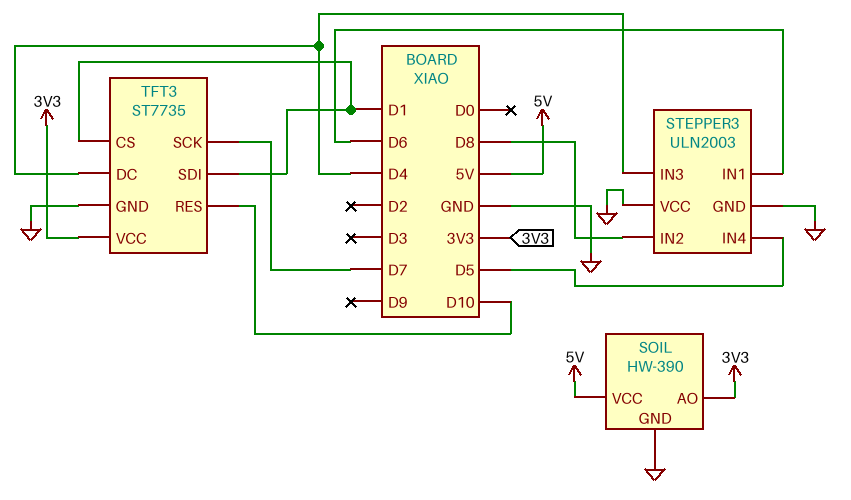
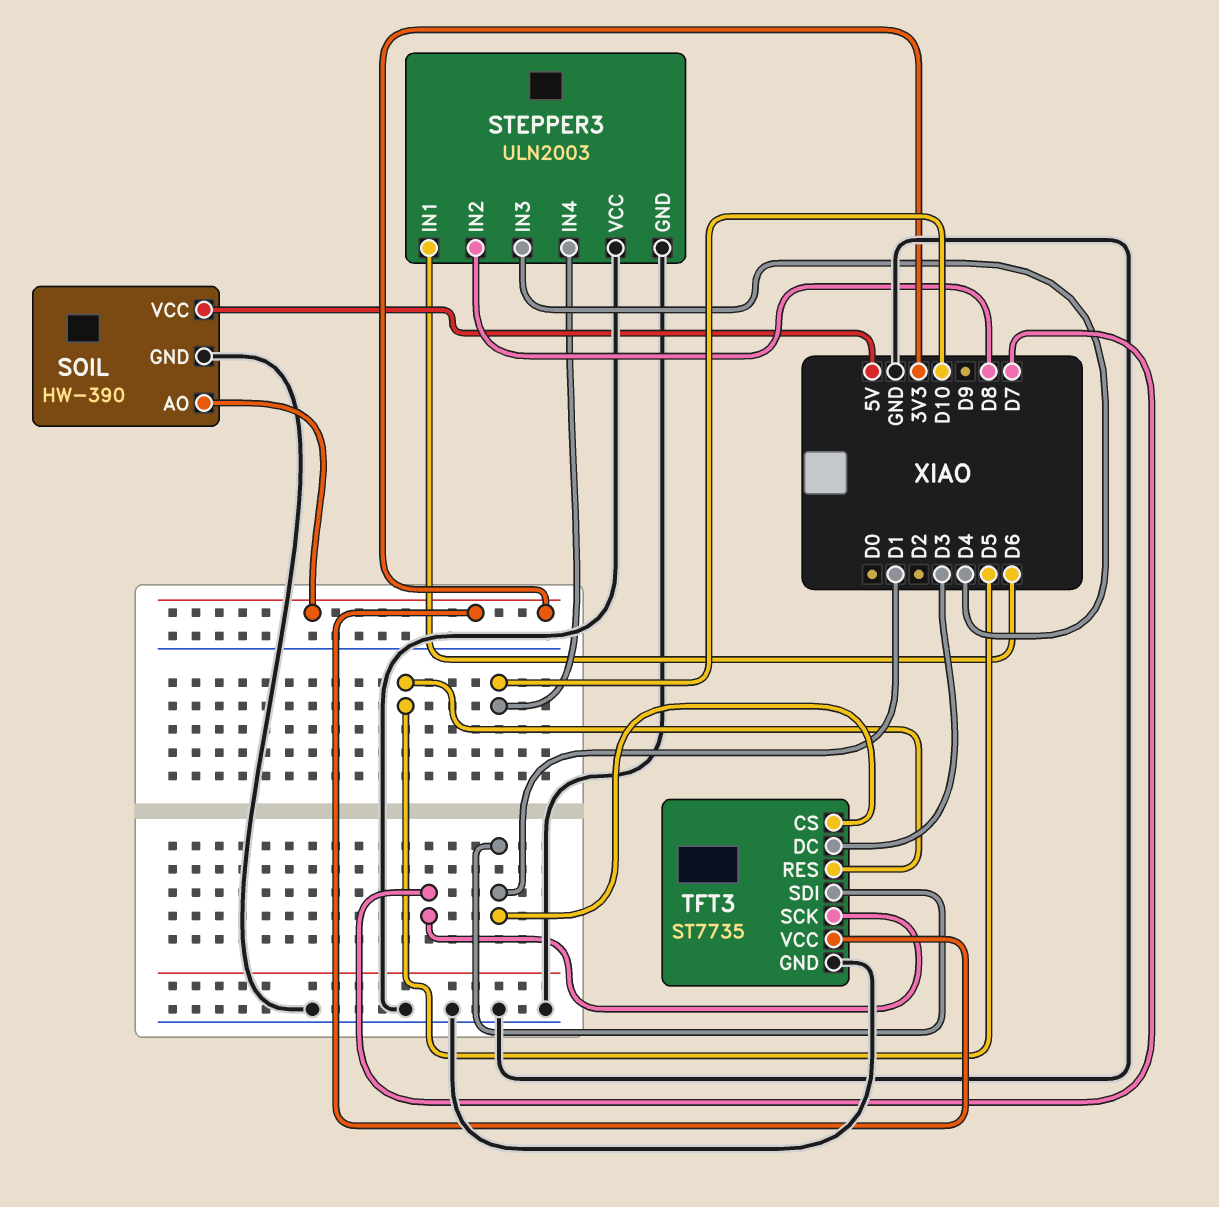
STEPPER3 pin IN4: D5 -> D10
TFT3 pin DC: D4 -> D3
TFT3 pin RES: D10 -> D5

